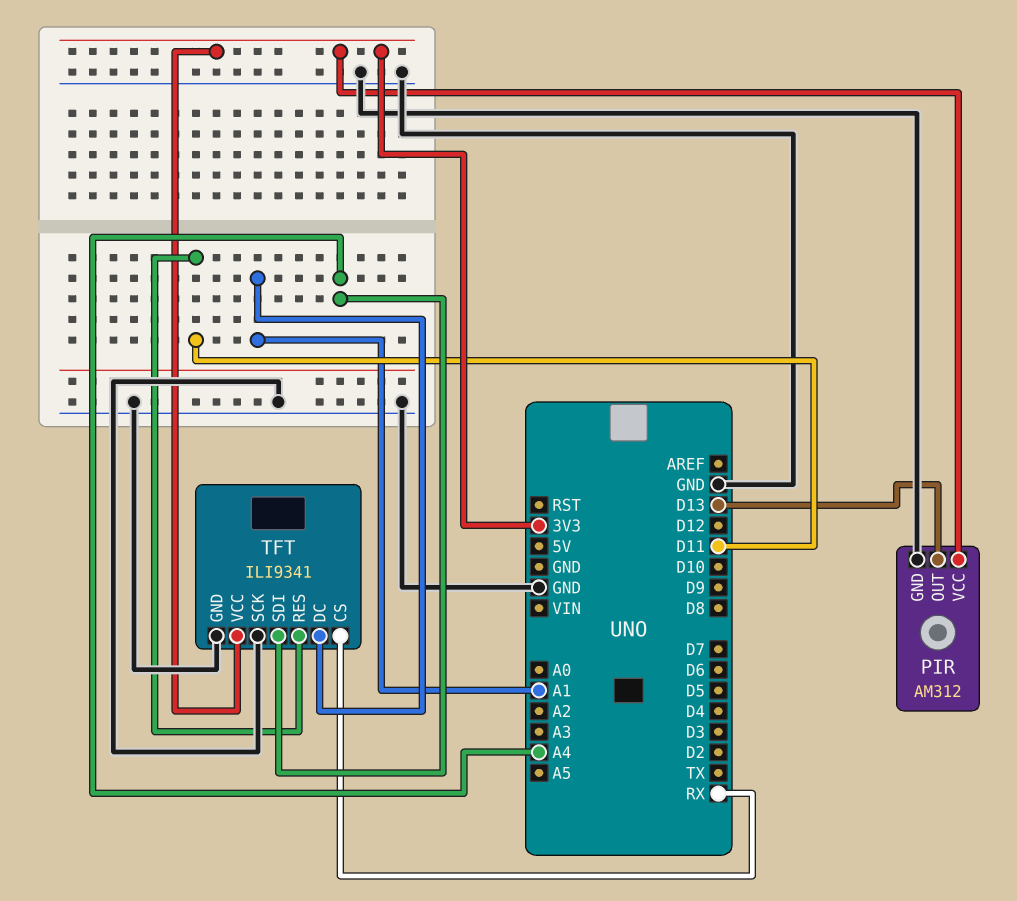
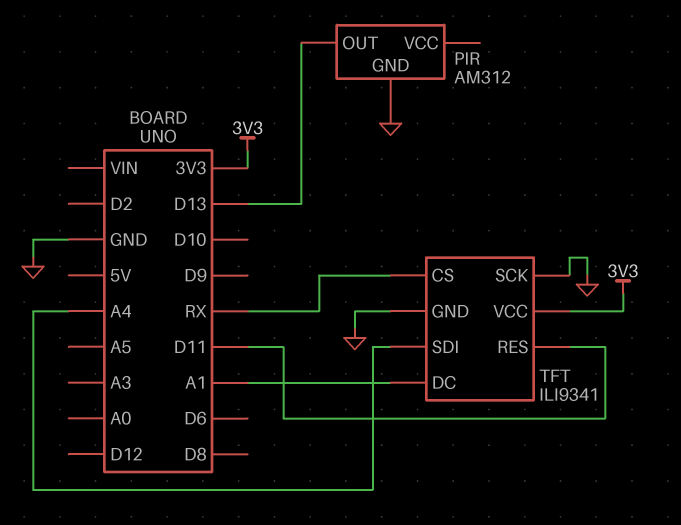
PIR pin VCC: 3V3 -> none

